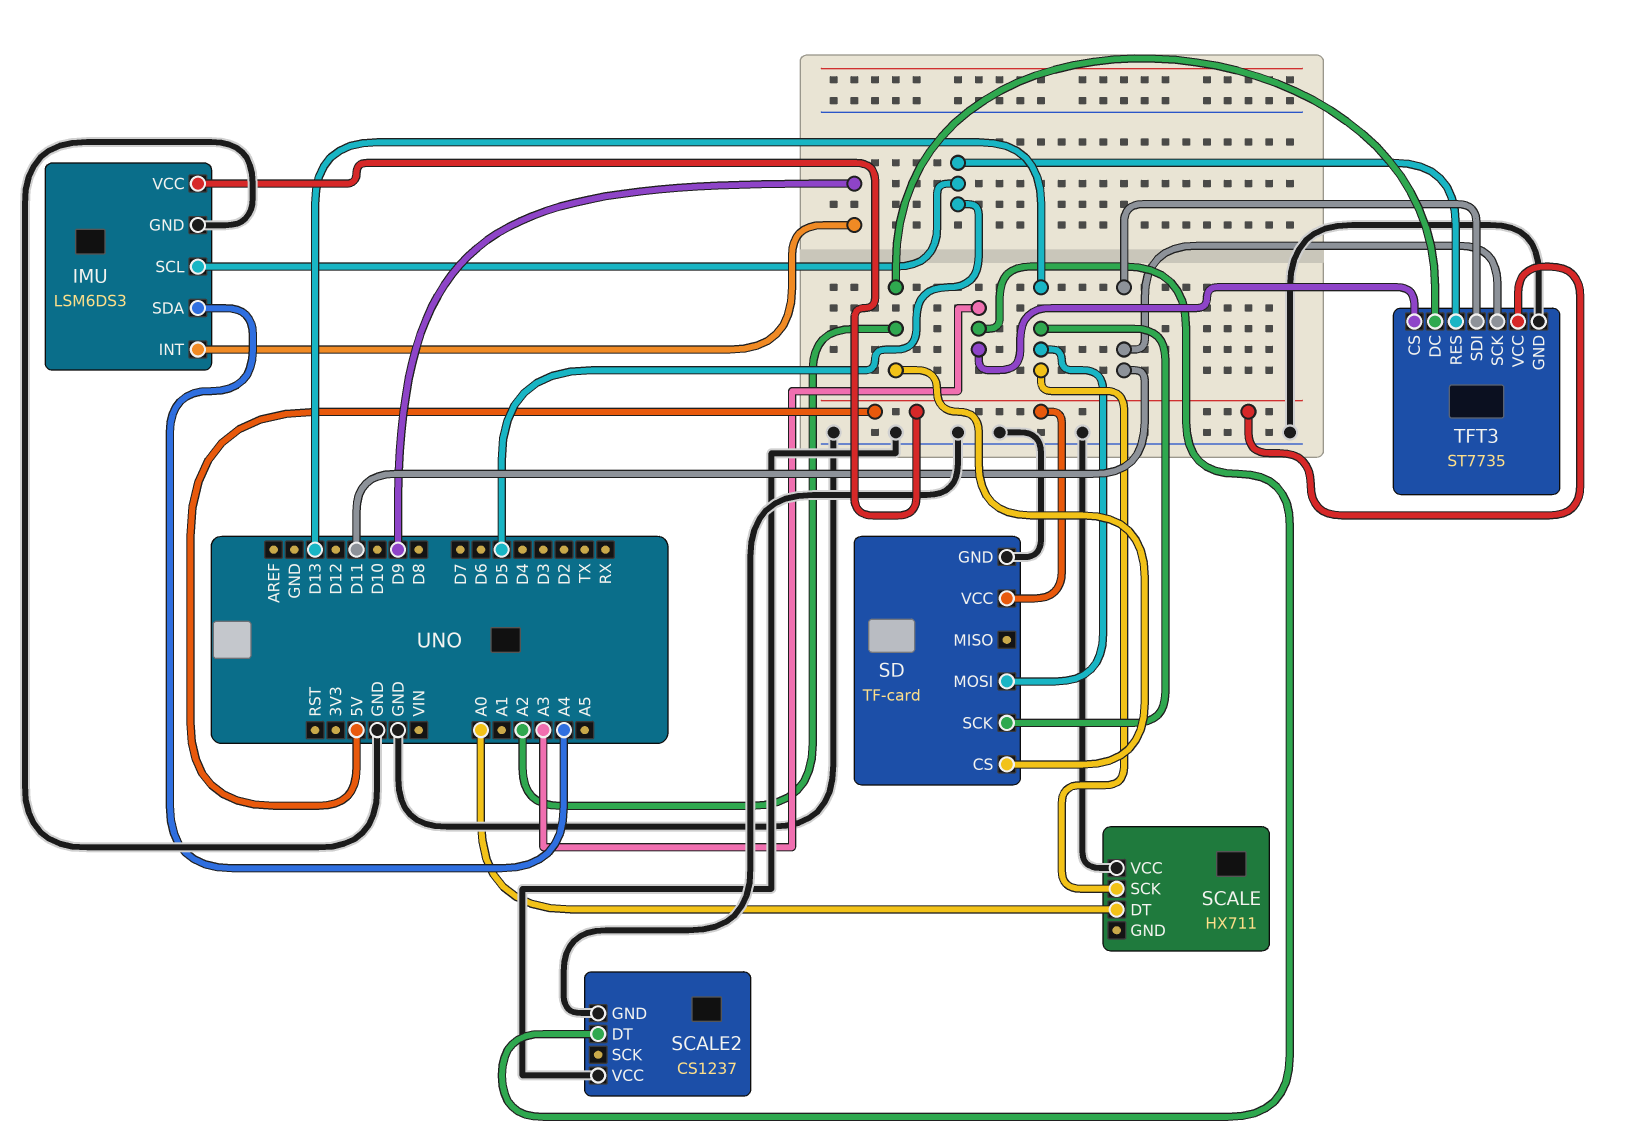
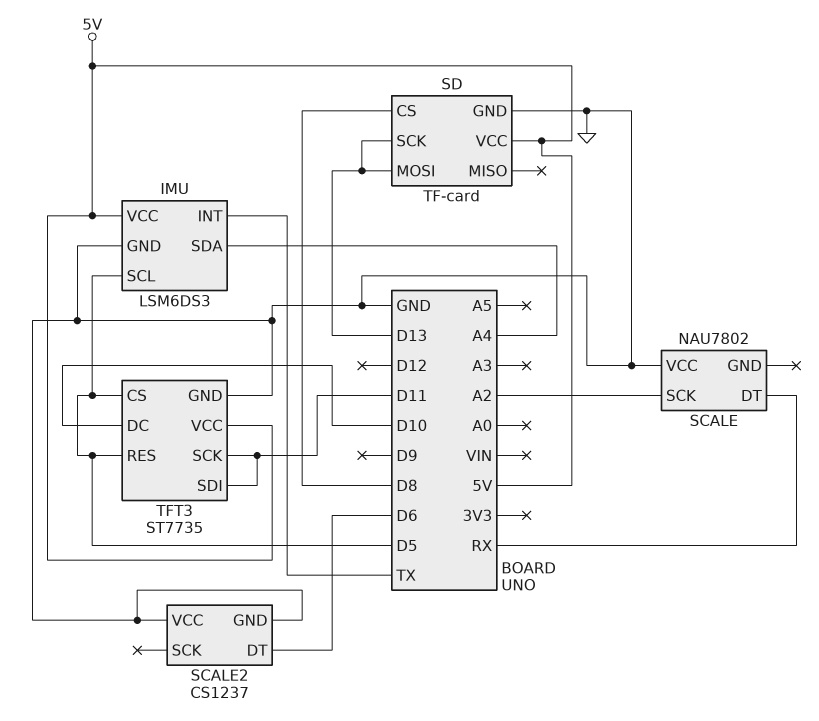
IMU pin INT: D9 -> TX
SCALE: HX711 -> NAU7802
SCALE pin DT: A0 -> RX
SCALE pin SCK: D13 -> A2
SCALE2 pin DT: A3 -> D6
SD pin CS: A2 -> D8
TFT3 pin CS: A3 -> D5
TFT3 pin DC: A2 -> D10

